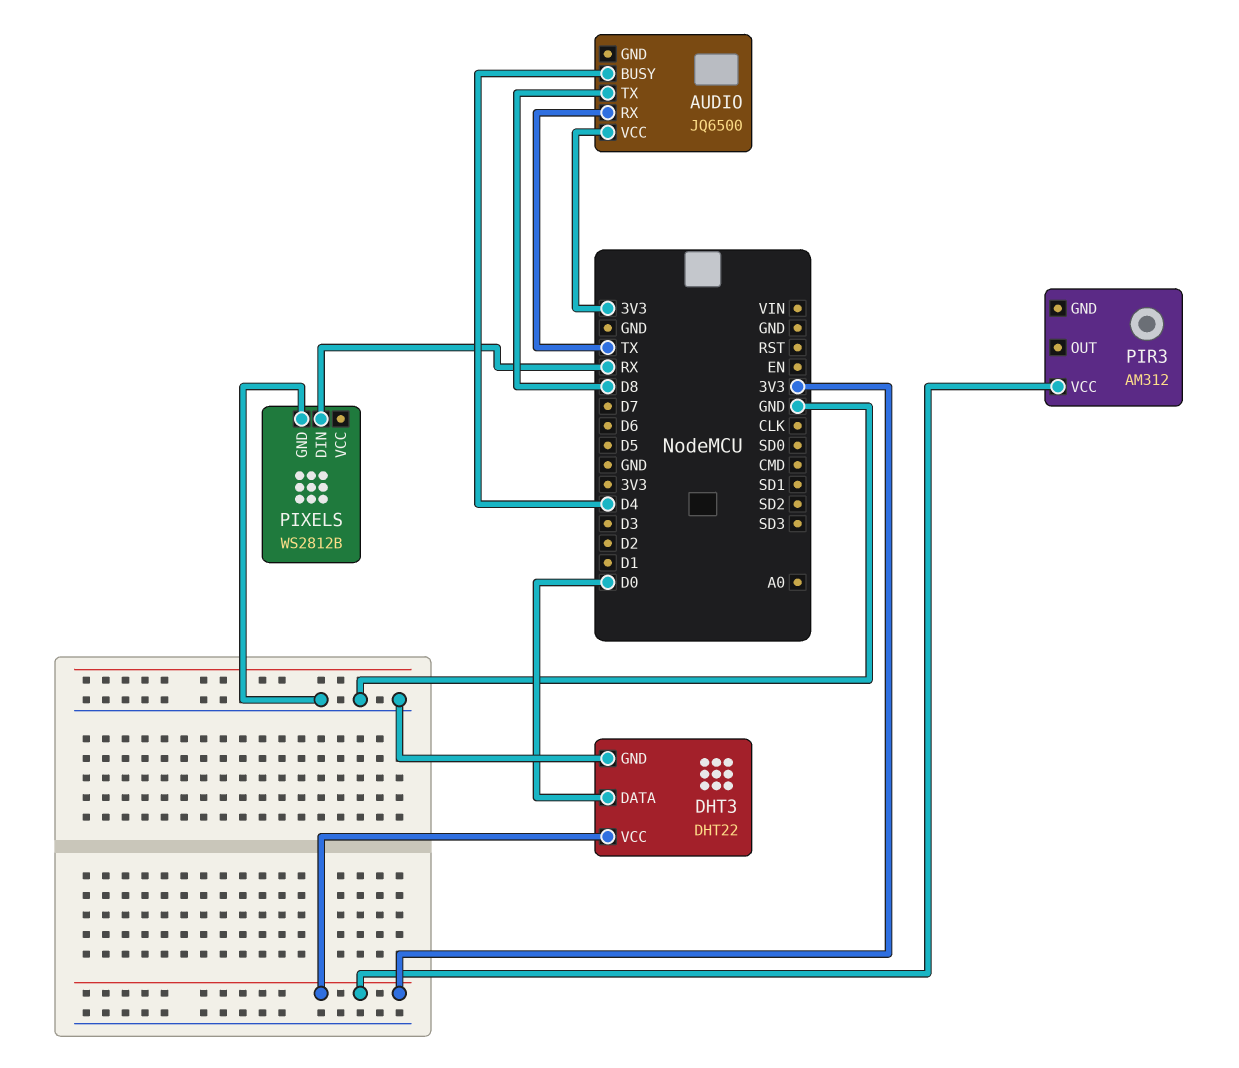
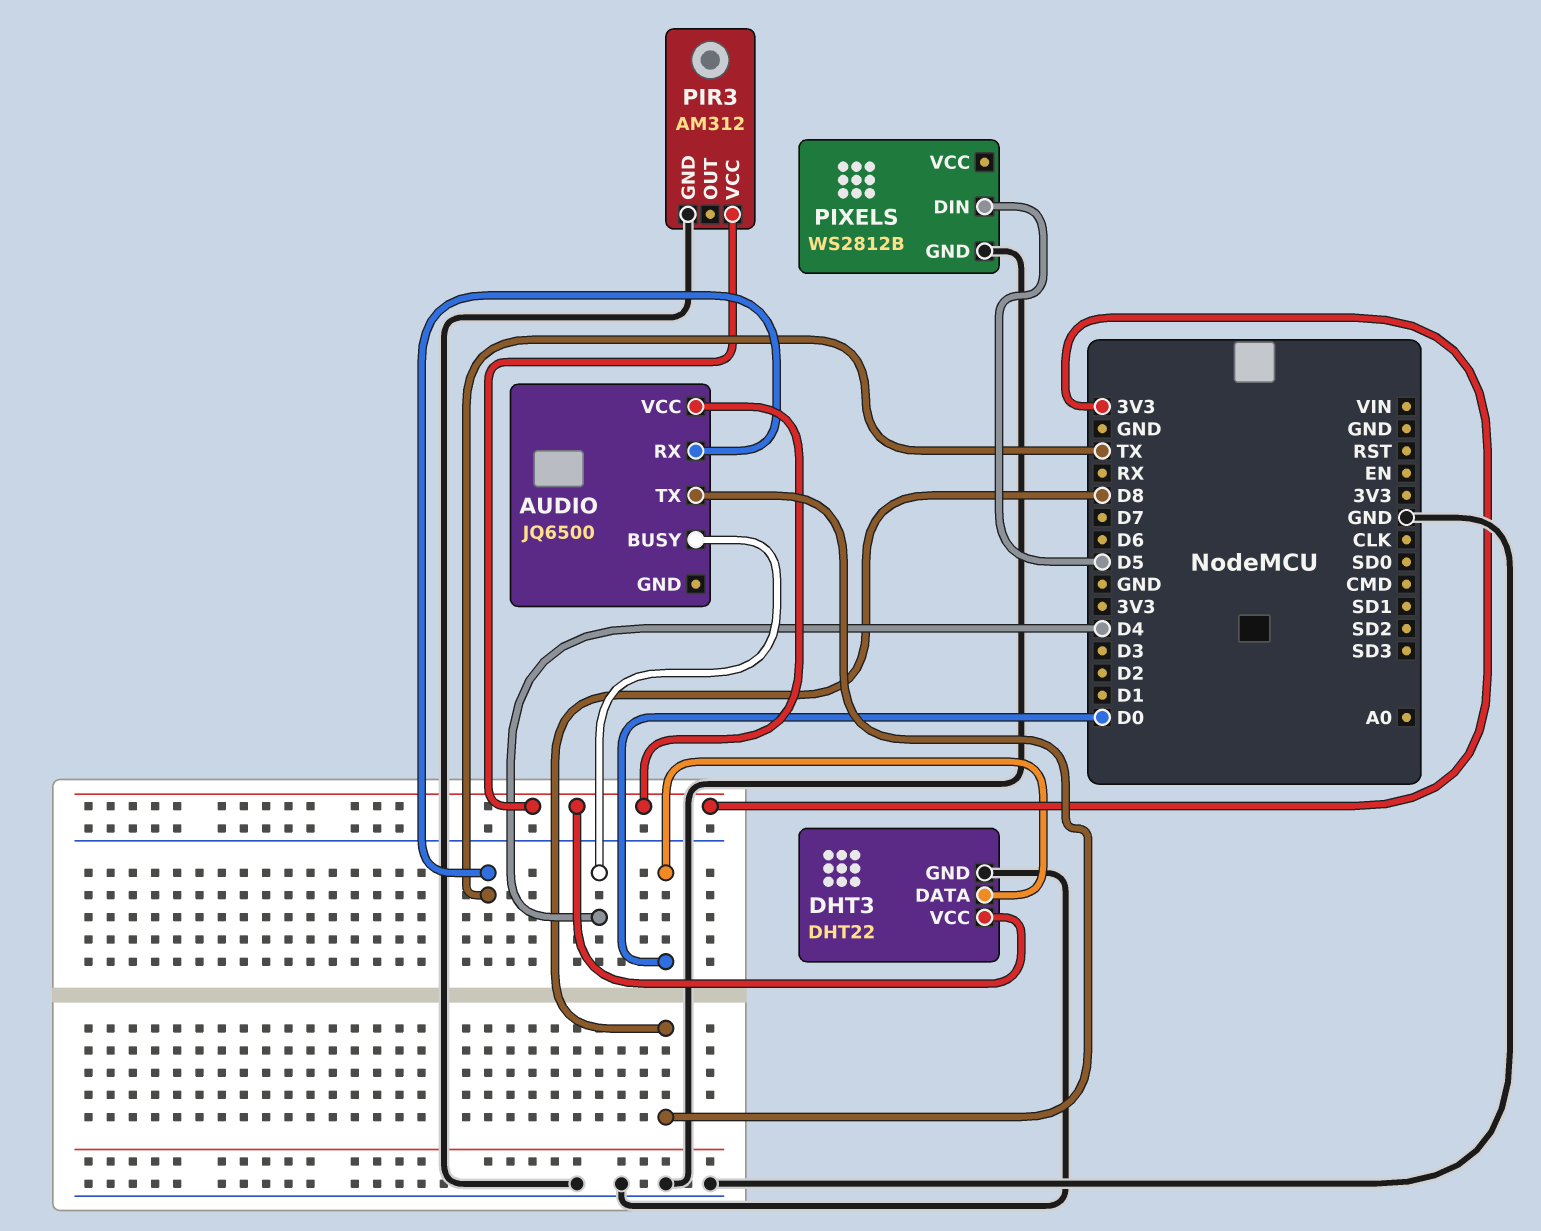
PIR3 pin GND: none -> GND
PIXELS pin DIN: RX -> D5

